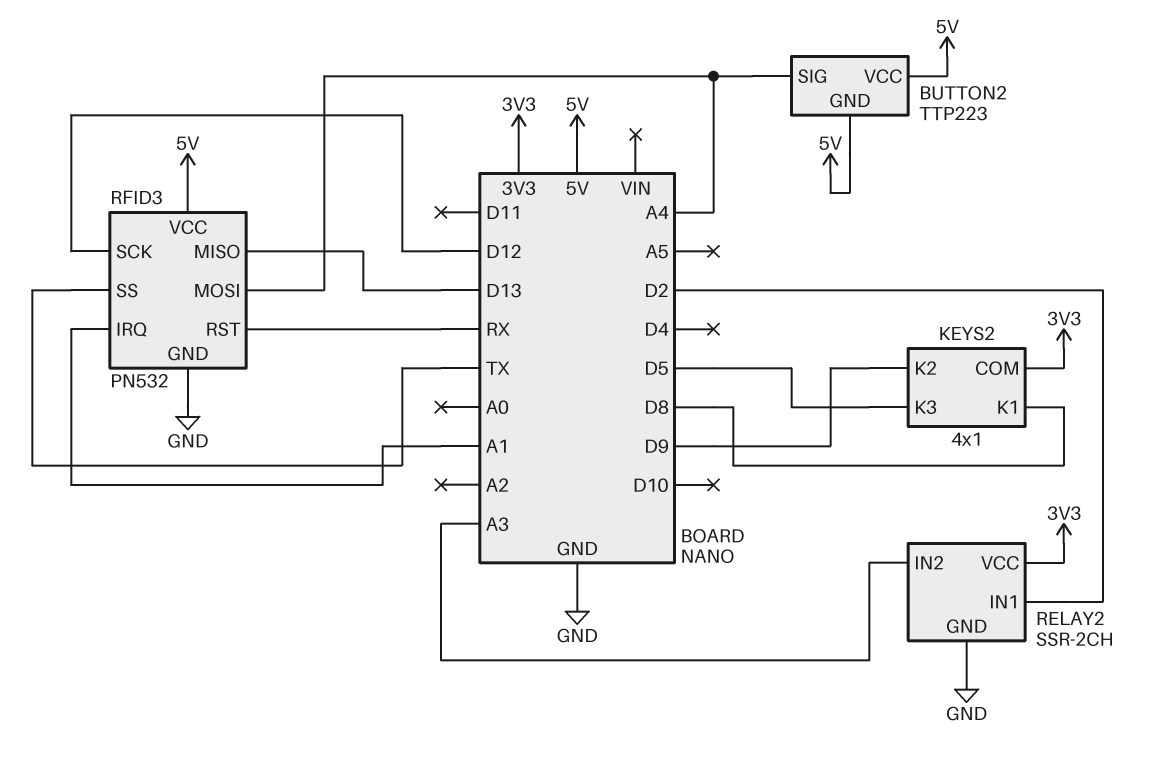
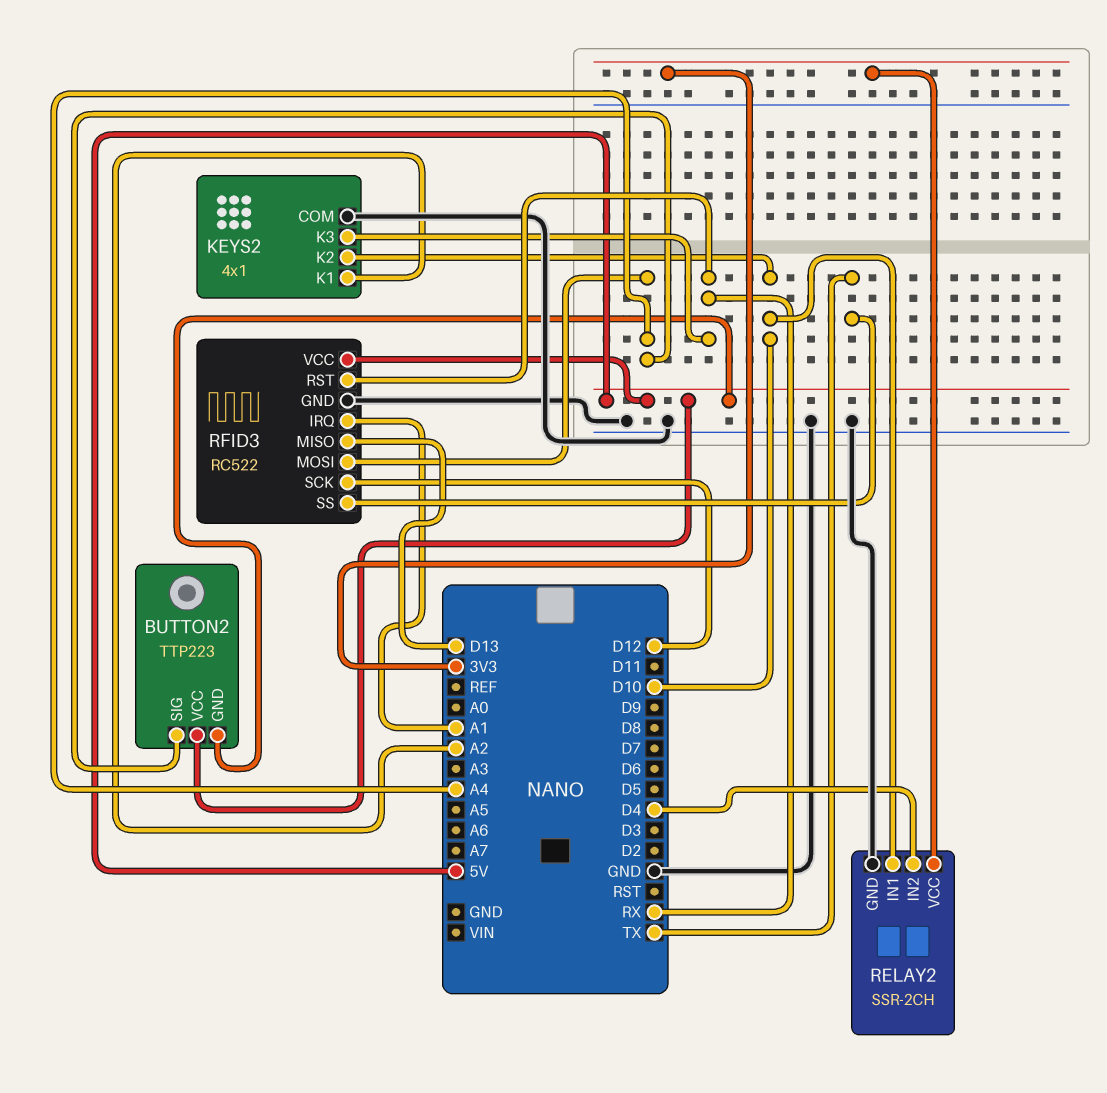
KEYS2 pin COM: 3V3 -> GND
KEYS2 pin K1: D8 -> A2
KEYS2 pin K2: D9 -> D10
KEYS2 pin K3: D5 -> RX
RELAY2 pin IN1: D2 -> D10
RELAY2 pin IN2: A3 -> D4
RFID3: PN532 -> RC522

